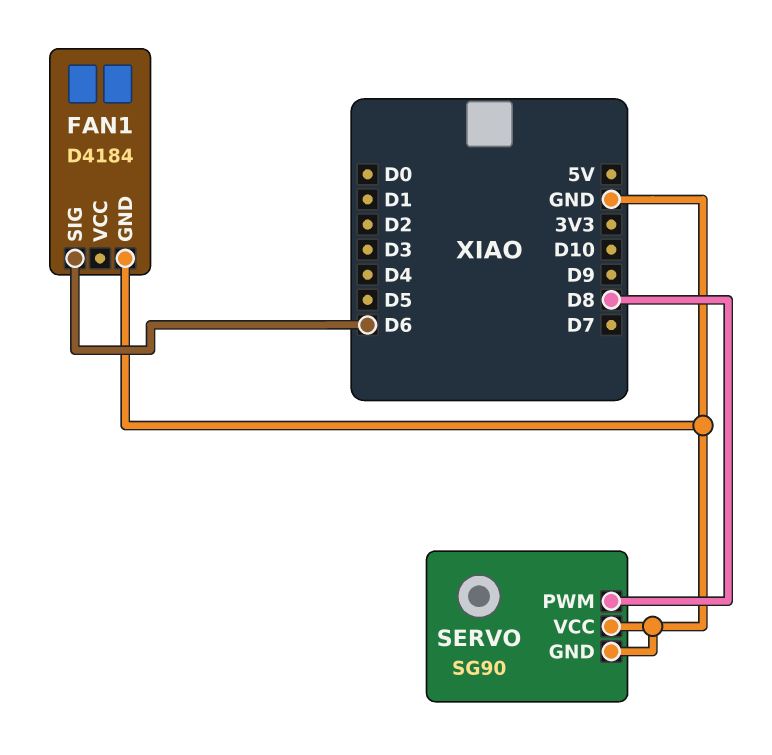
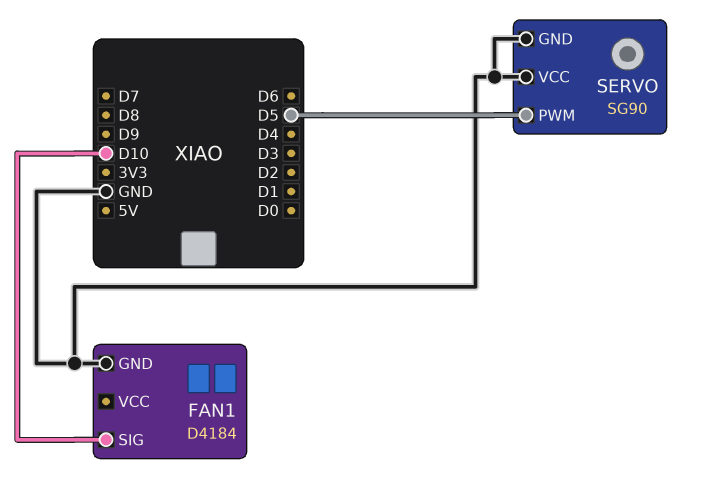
FAN1 pin SIG: D6 -> D10
SERVO pin PWM: D8 -> D5

